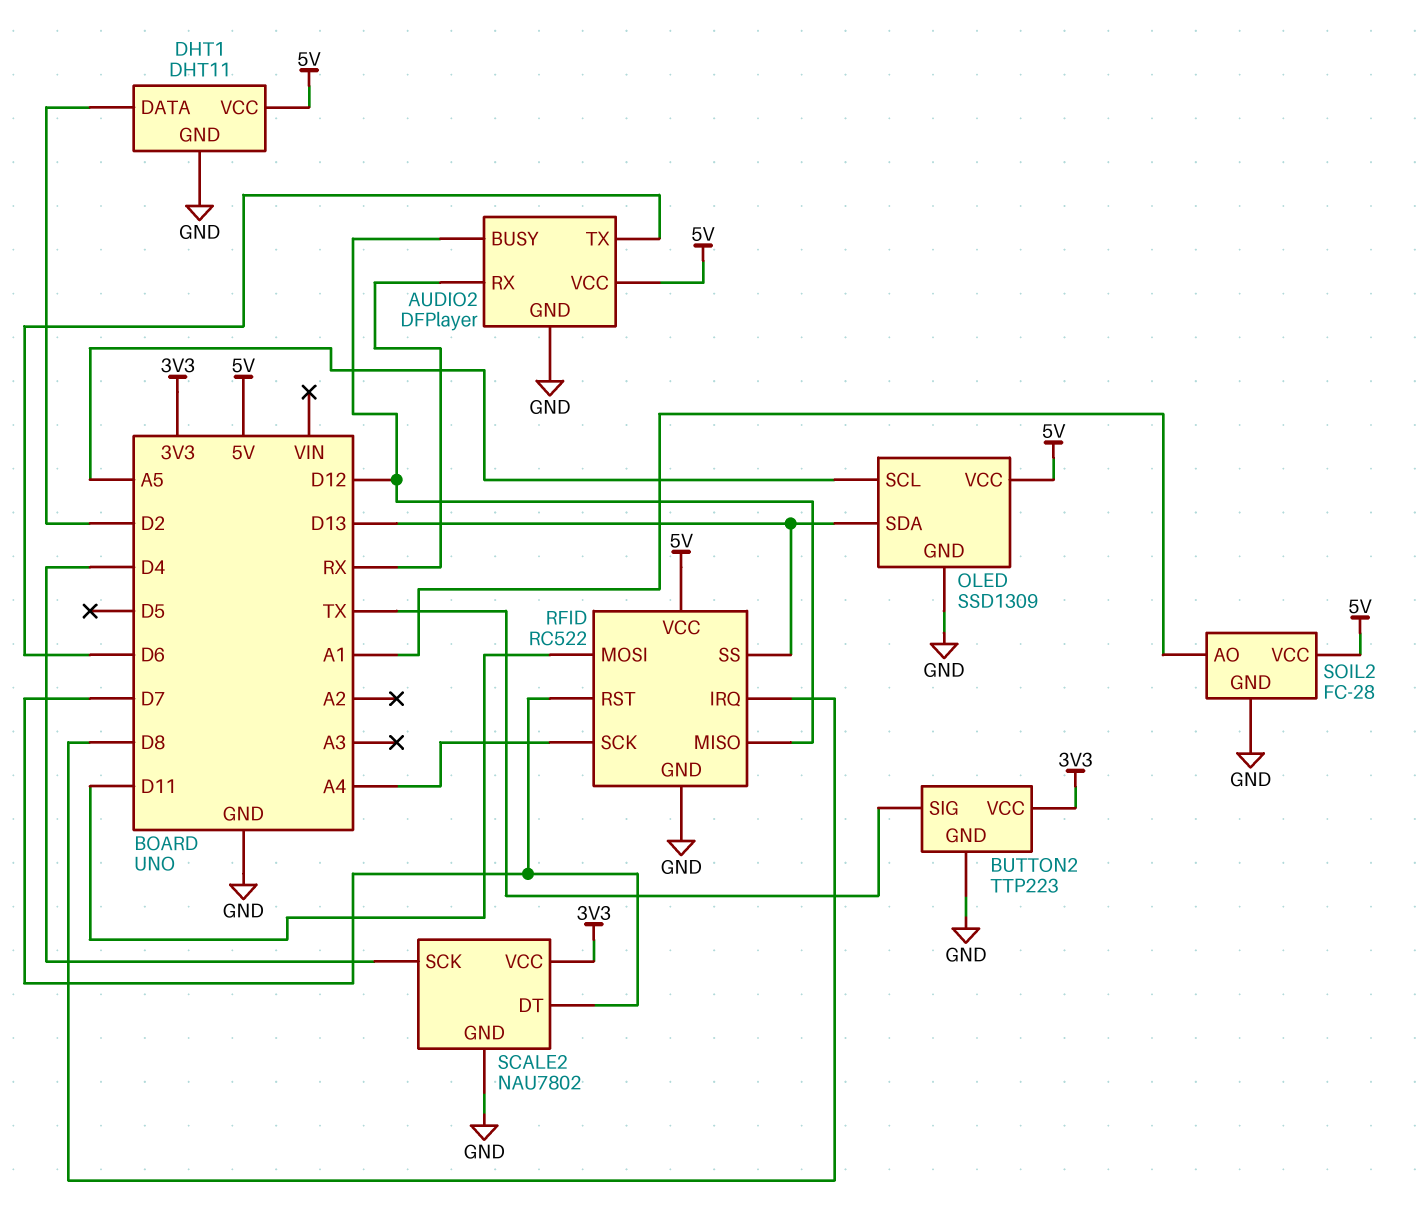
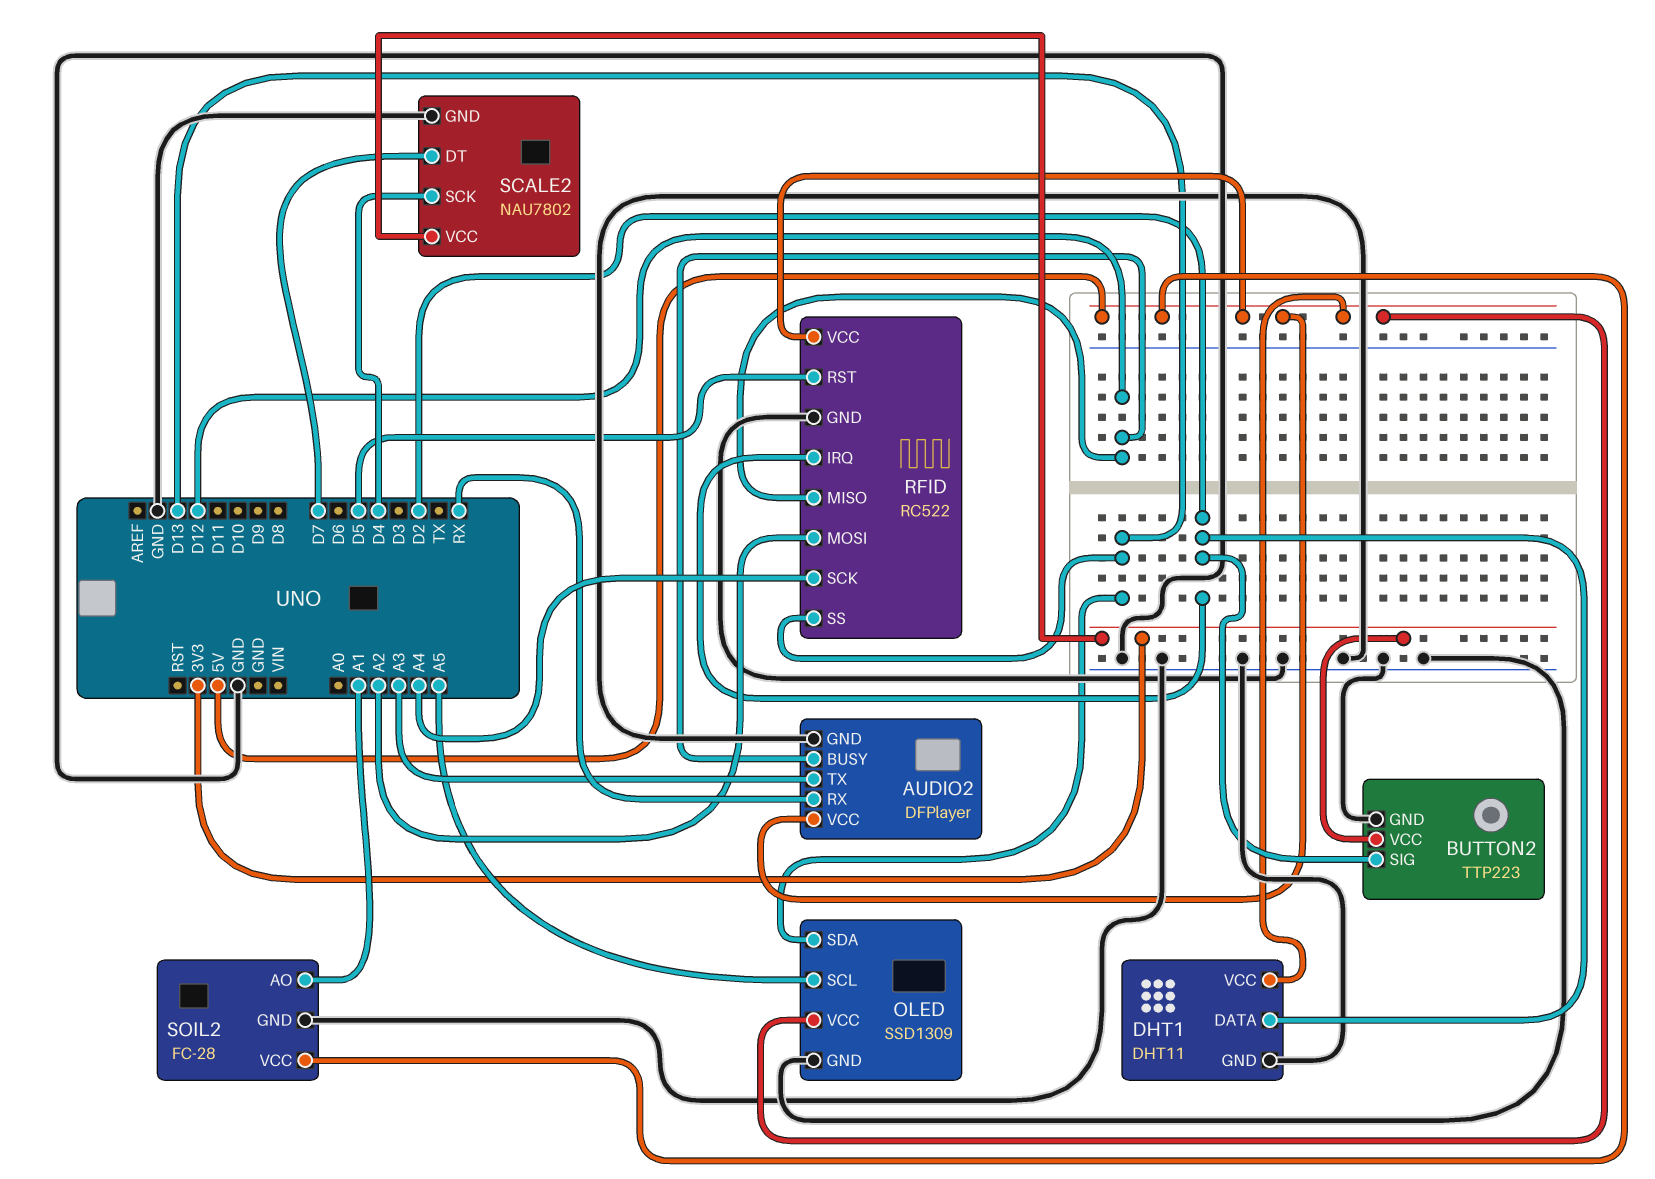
AUDIO2 pin TX: D6 -> A3
BUTTON2 pin SIG: TX -> D2
RFID pin IRQ: D8 -> D2
RFID pin MOSI: D11 -> A2
RFID pin RST: D7 -> D5

